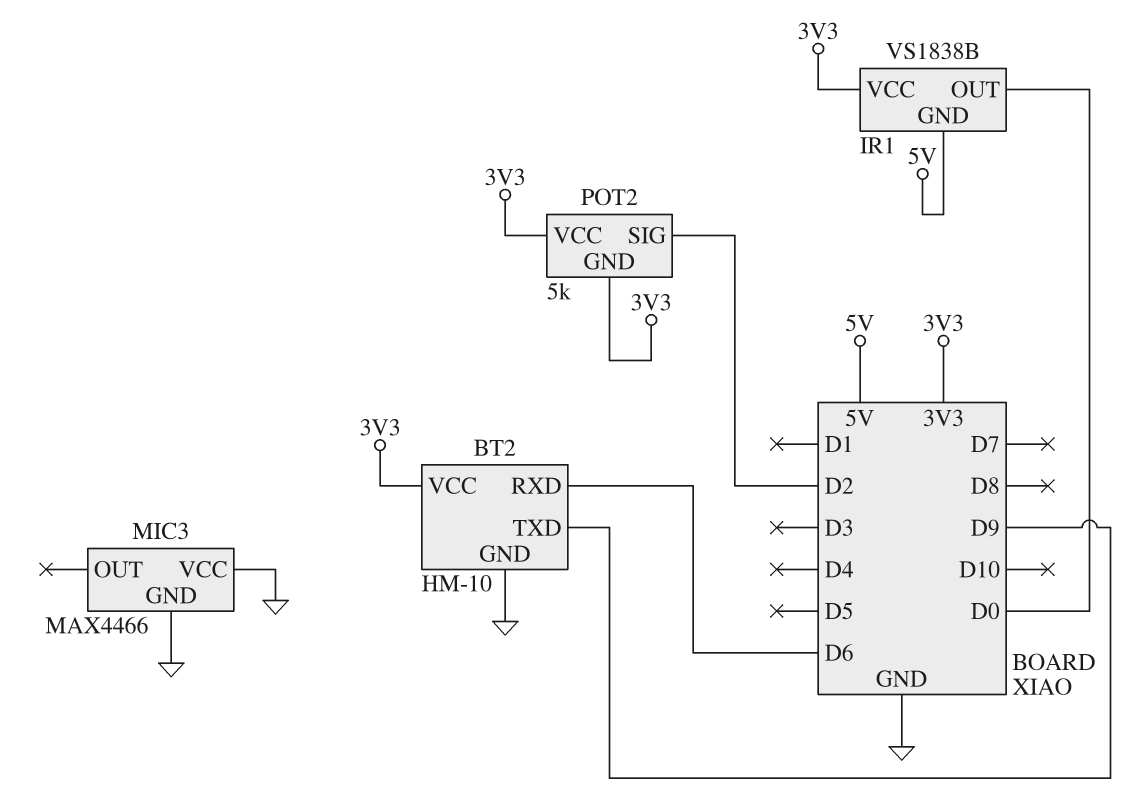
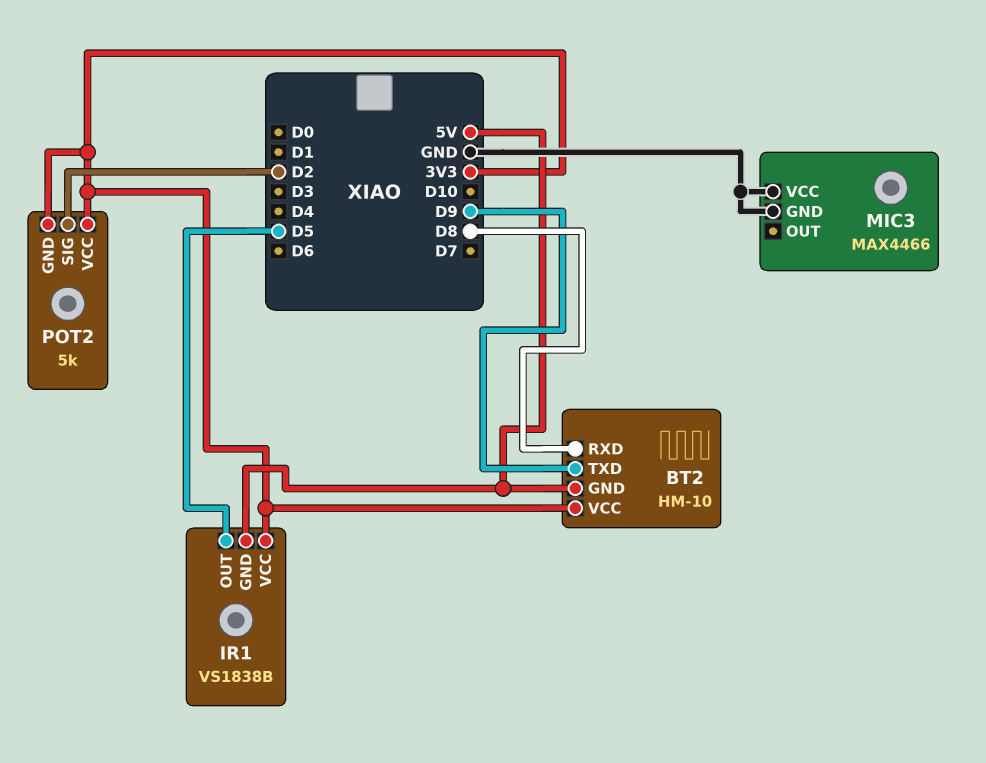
BT2 pin GND: GND -> 5V
BT2 pin RXD: D6 -> D8
IR1 pin OUT: D0 -> D5

